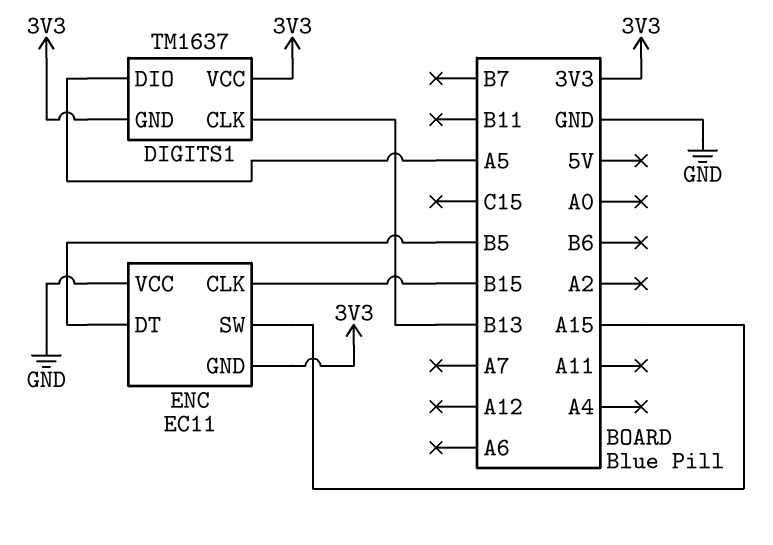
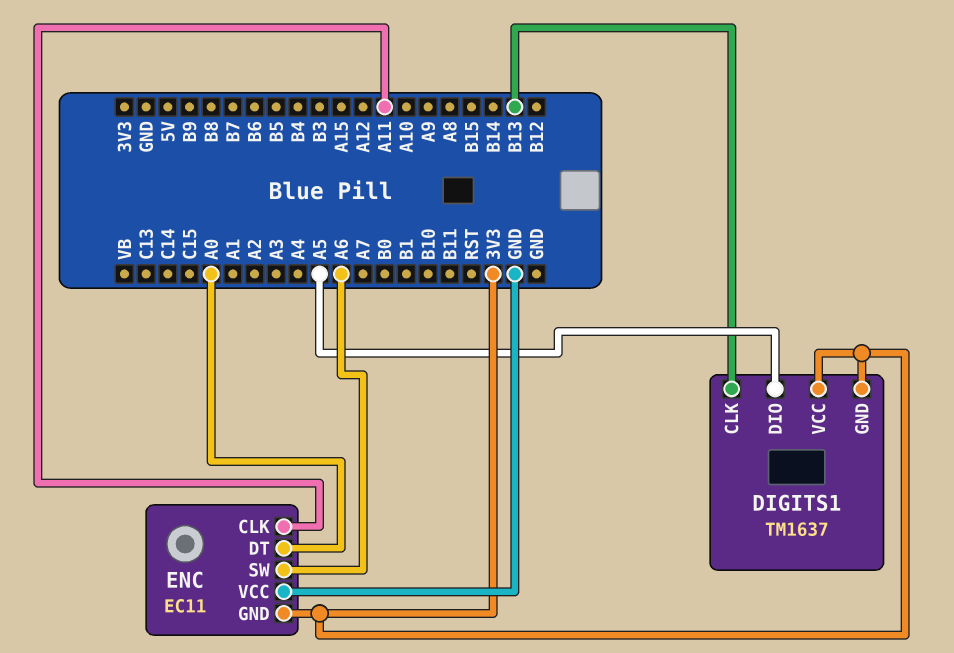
ENC pin CLK: B15 -> A11
ENC pin DT: B5 -> A0
ENC pin SW: A15 -> A6

